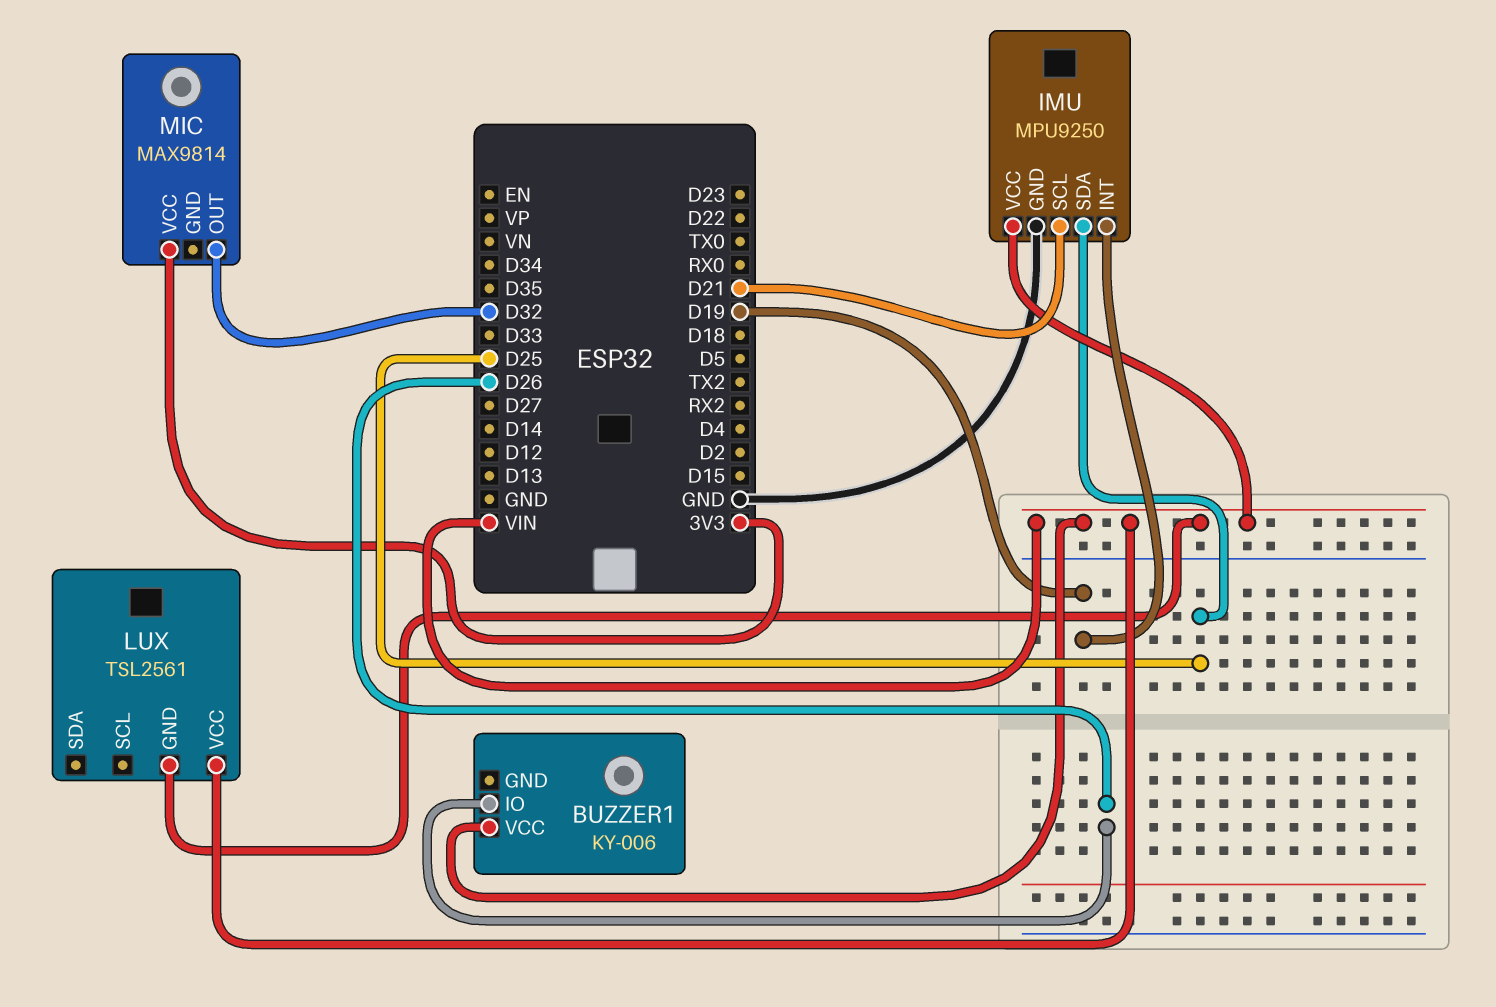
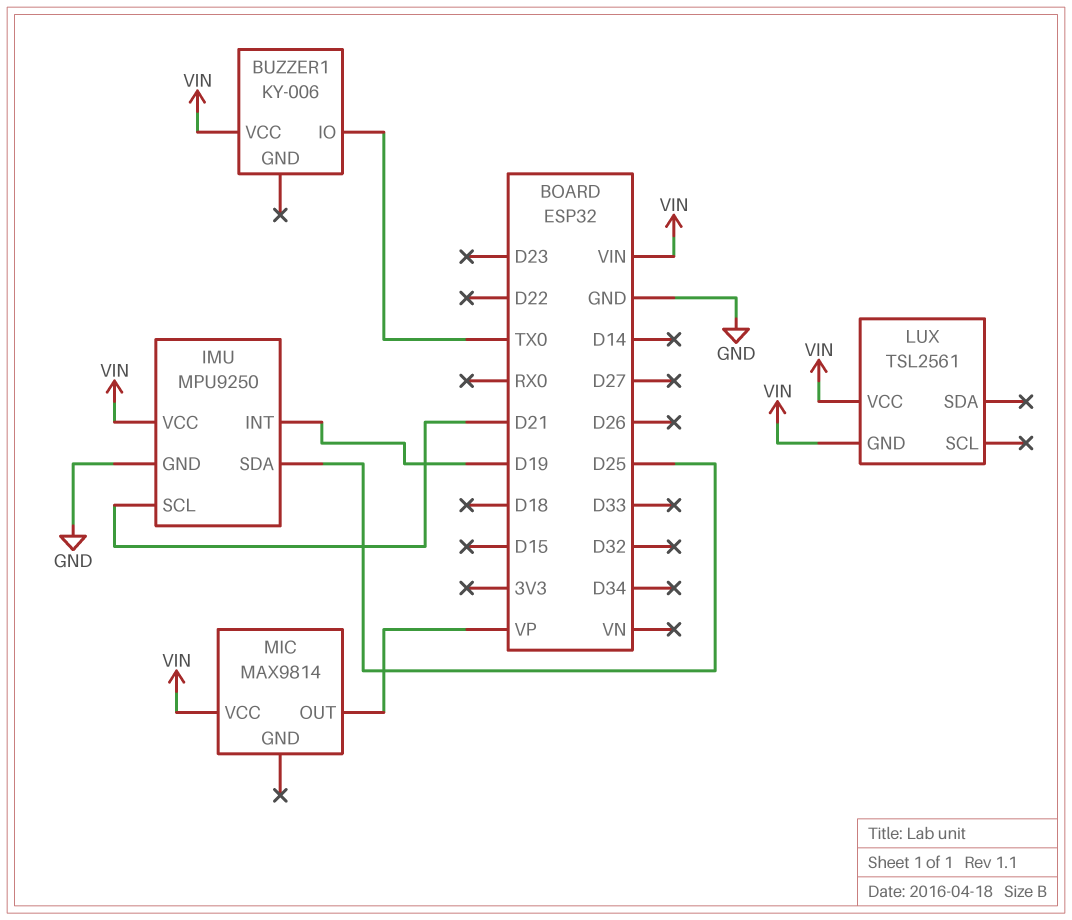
BUZZER1 pin IO: D26 -> TX0
MIC pin OUT: D32 -> VP
MIC pin VCC: 3V3 -> VIN

